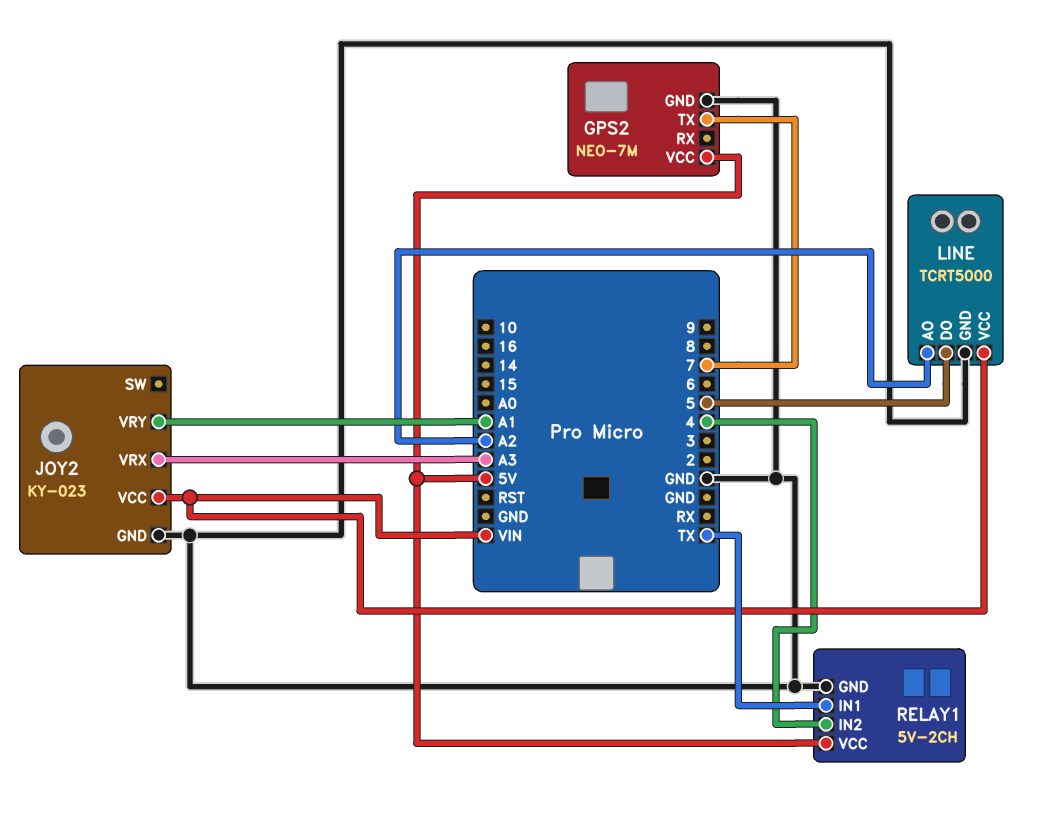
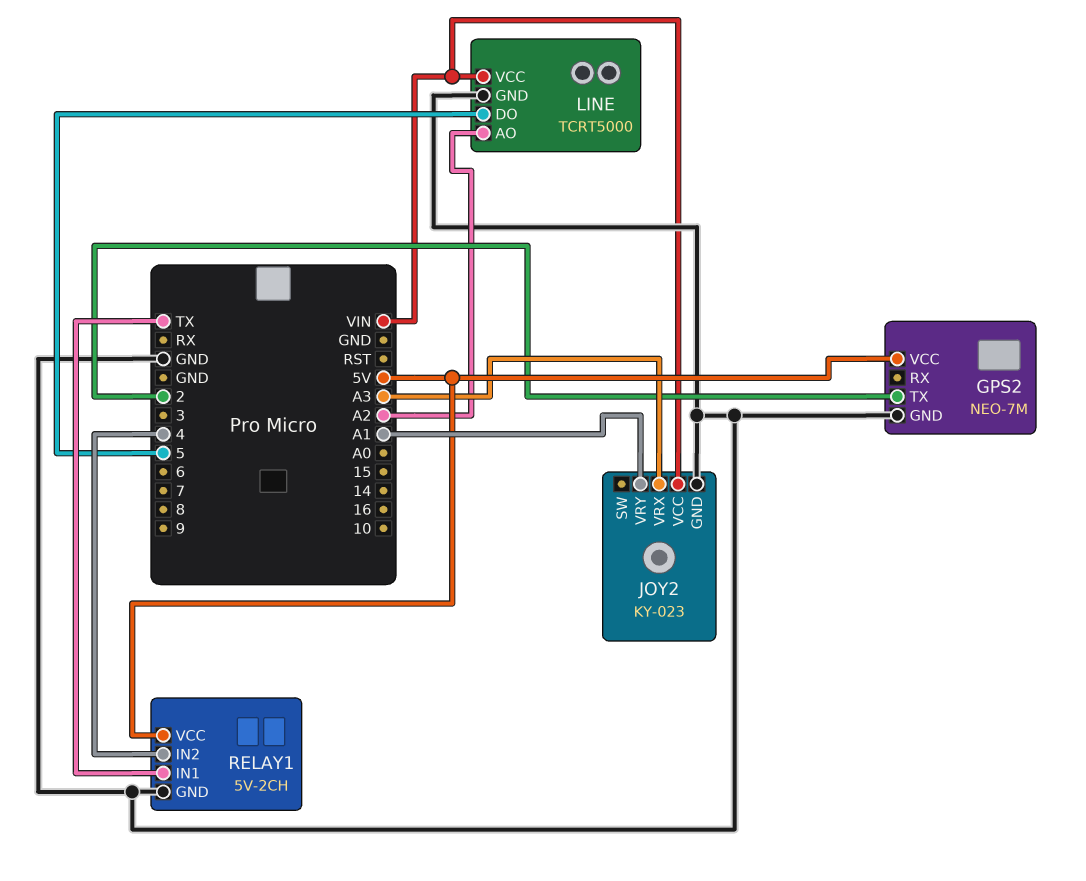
GPS2 pin TX: 7 -> 2

